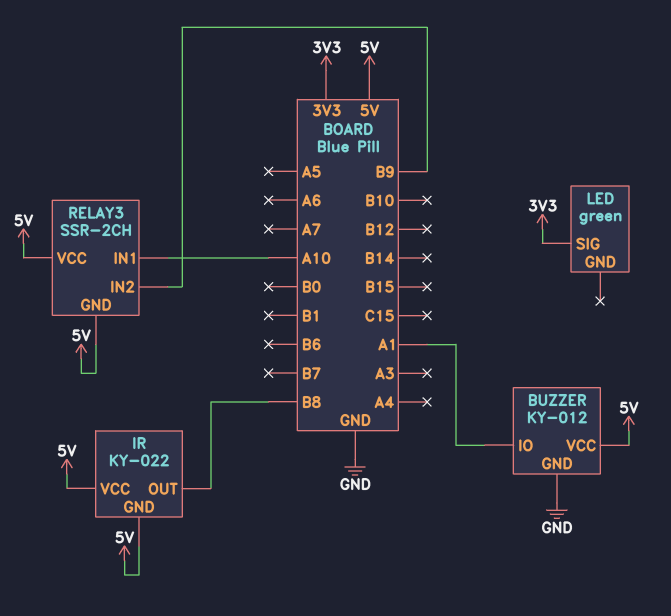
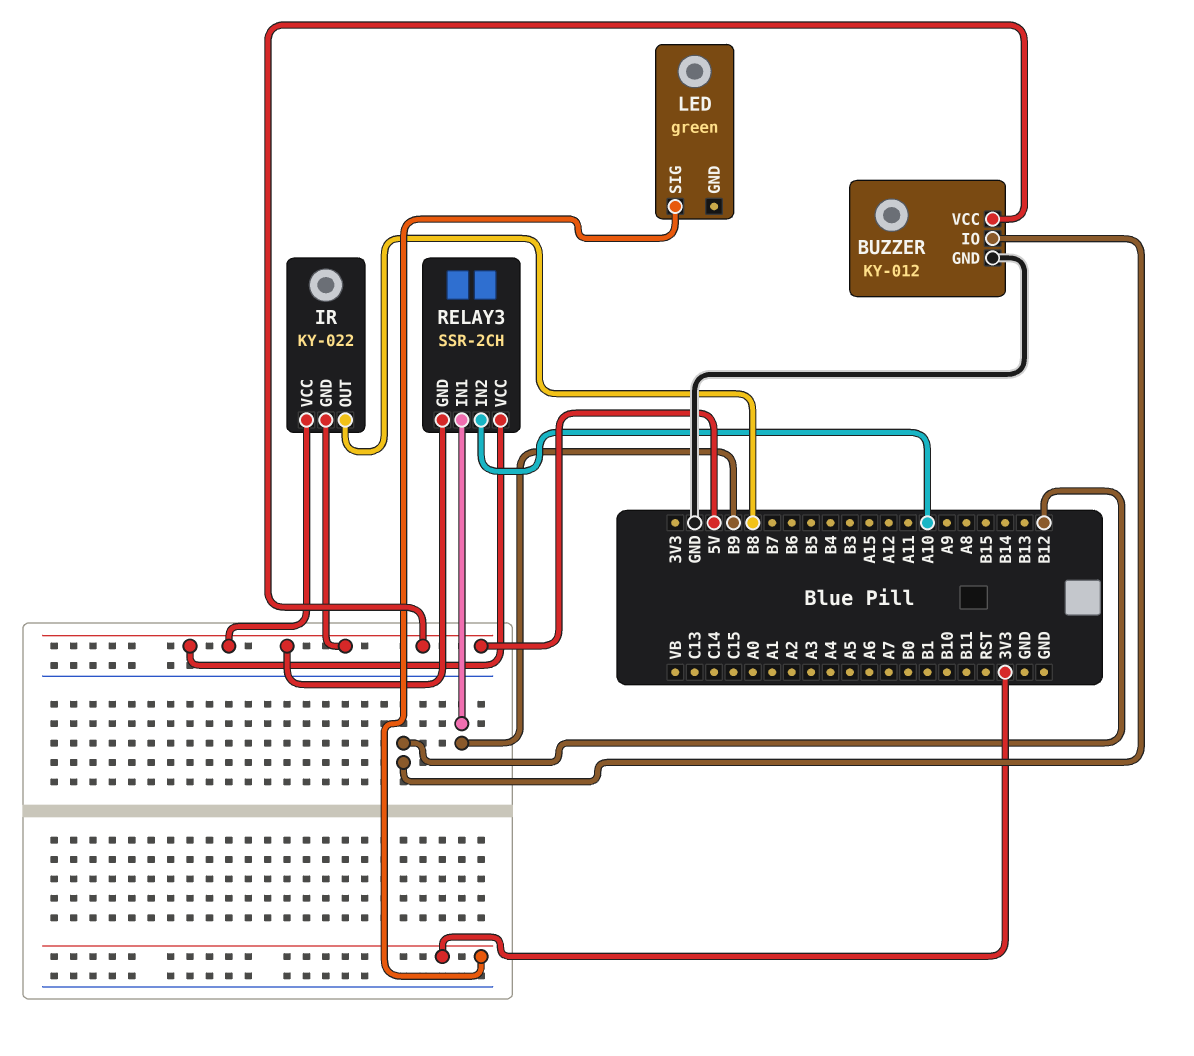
BUZZER pin IO: A1 -> B12
RELAY3 pin IN1: A10 -> B9
RELAY3 pin IN2: B9 -> A10

